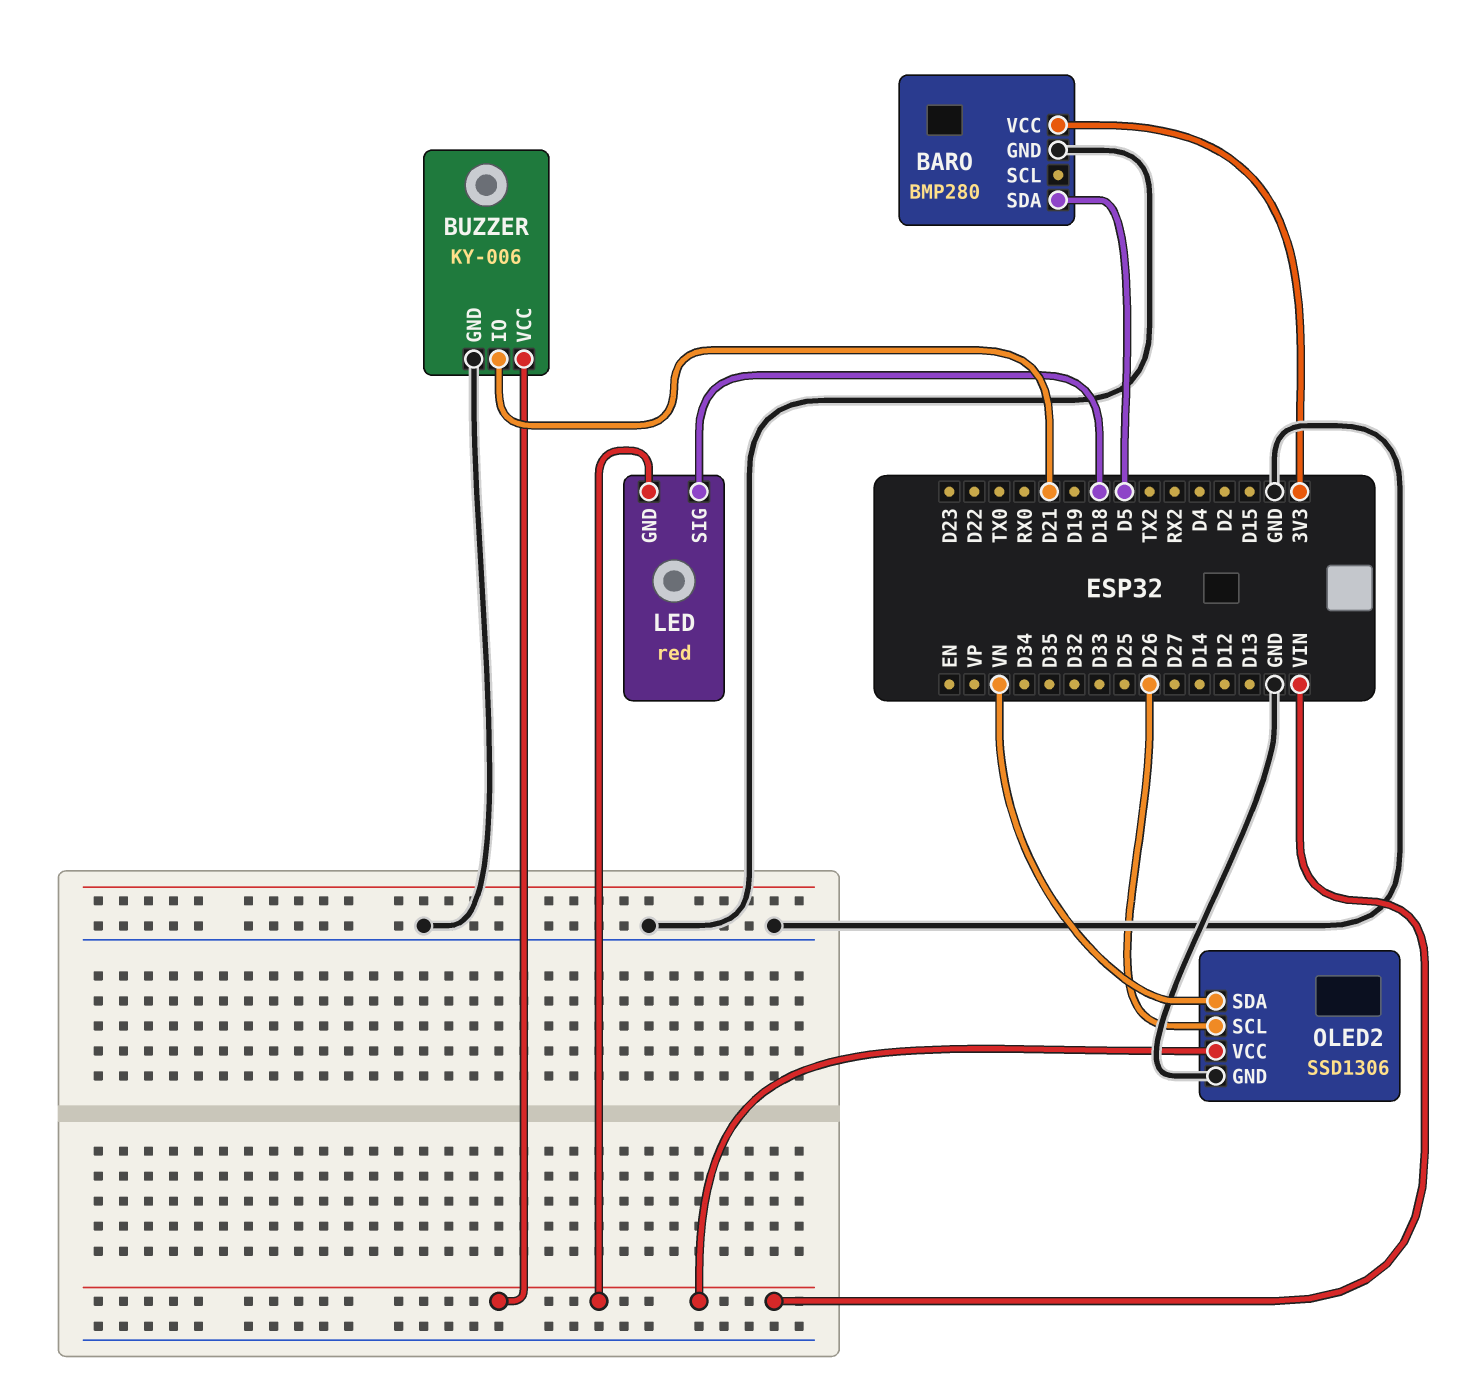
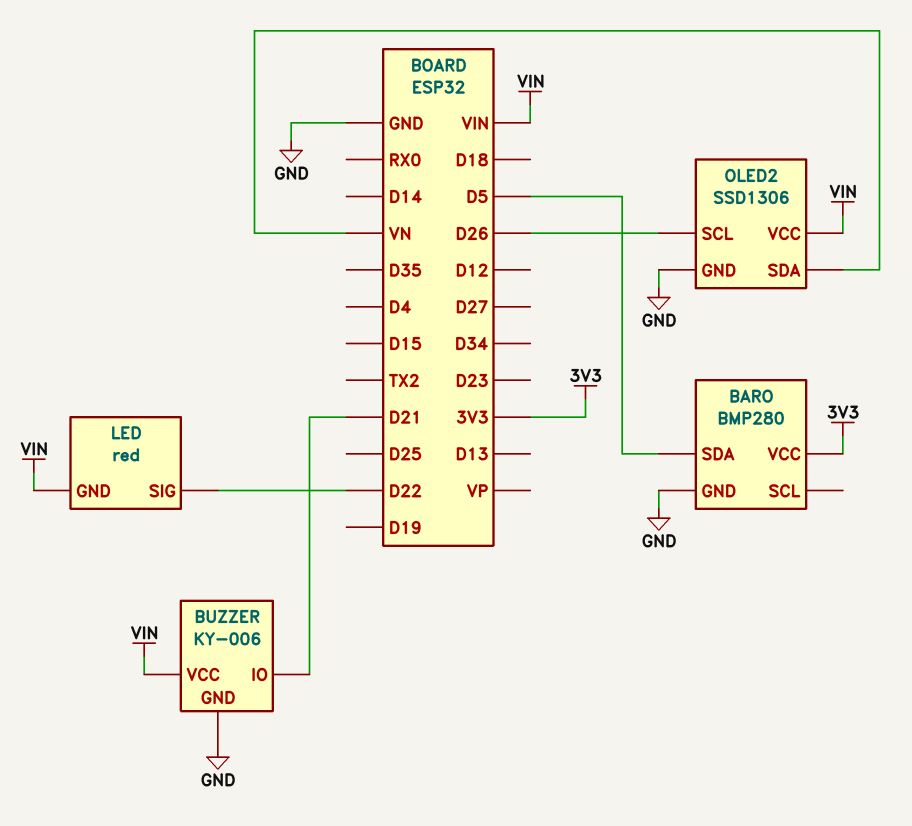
LED pin SIG: D18 -> D22

